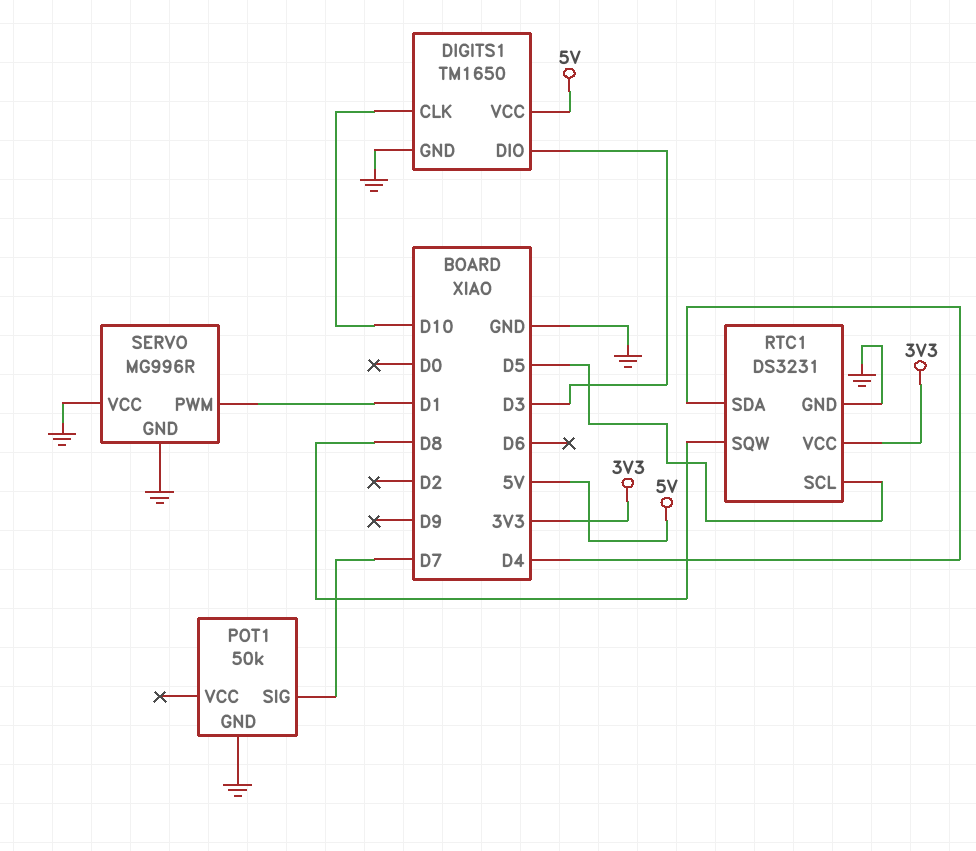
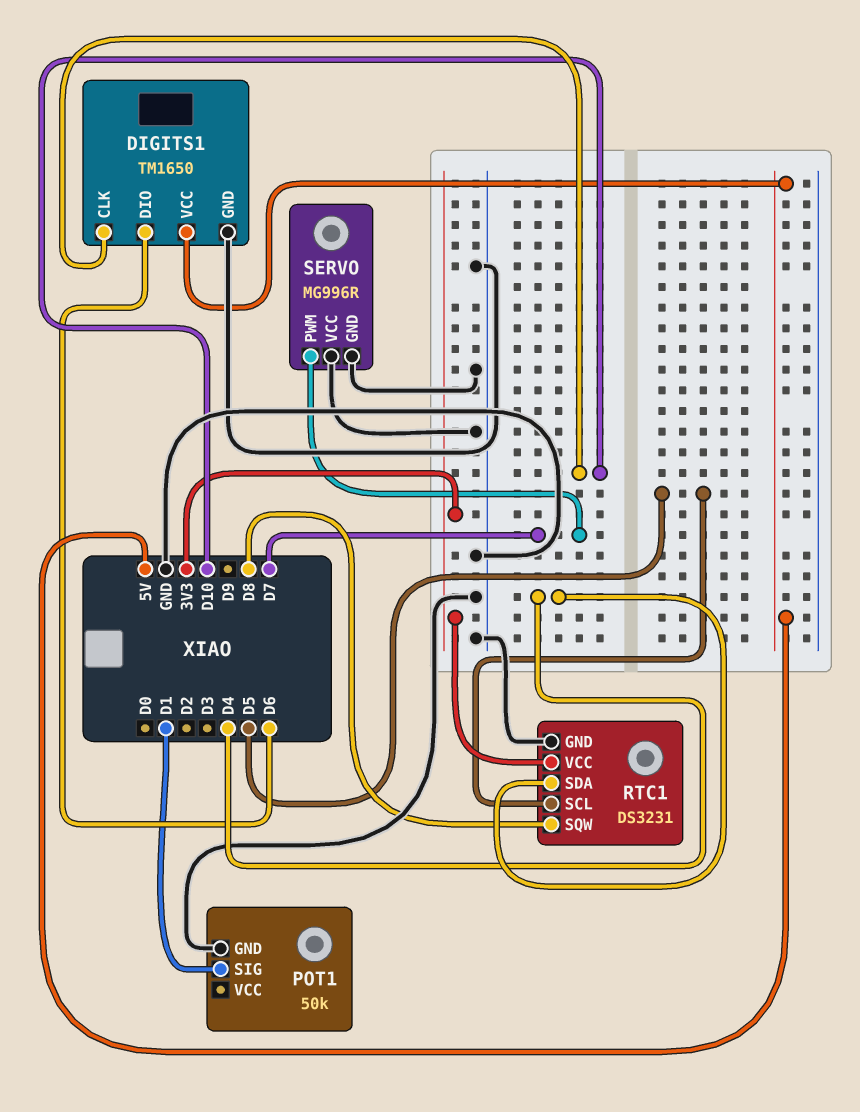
DIGITS1 pin DIO: D3 -> D6
POT1 pin SIG: D7 -> D1
SERVO pin PWM: D1 -> D7

